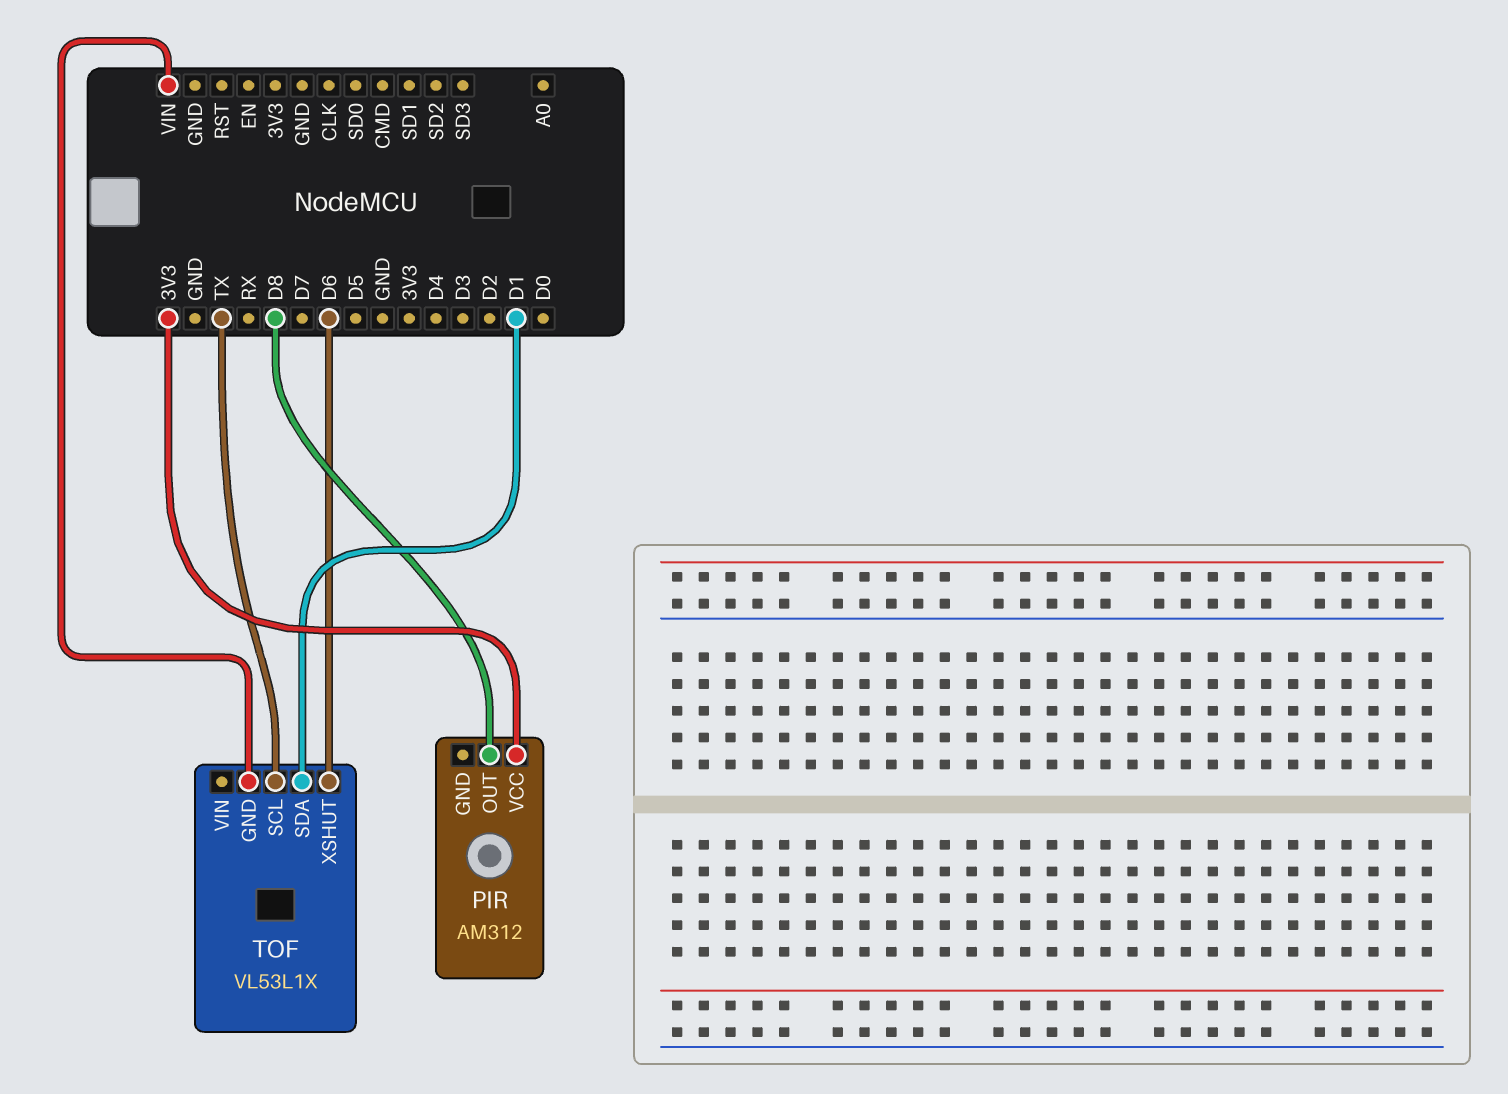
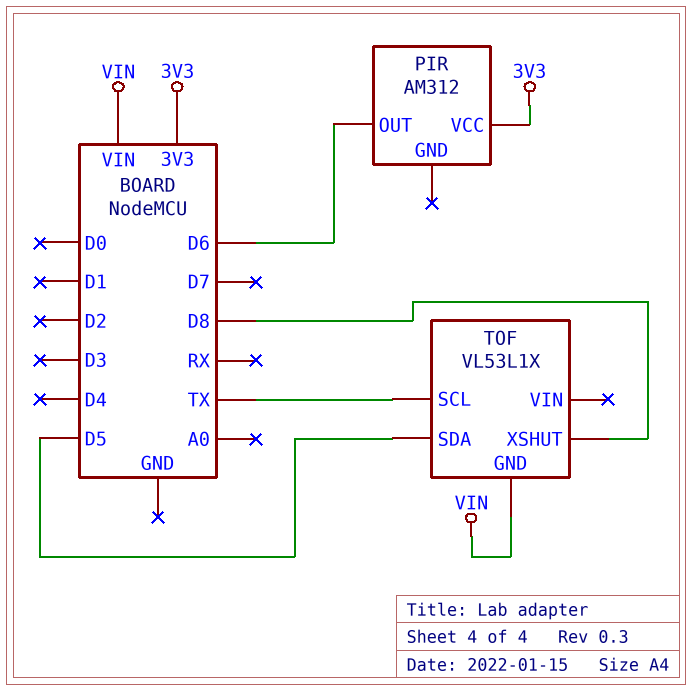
PIR pin OUT: D8 -> D6
TOF pin SDA: D1 -> D5
TOF pin XSHUT: D6 -> D8

